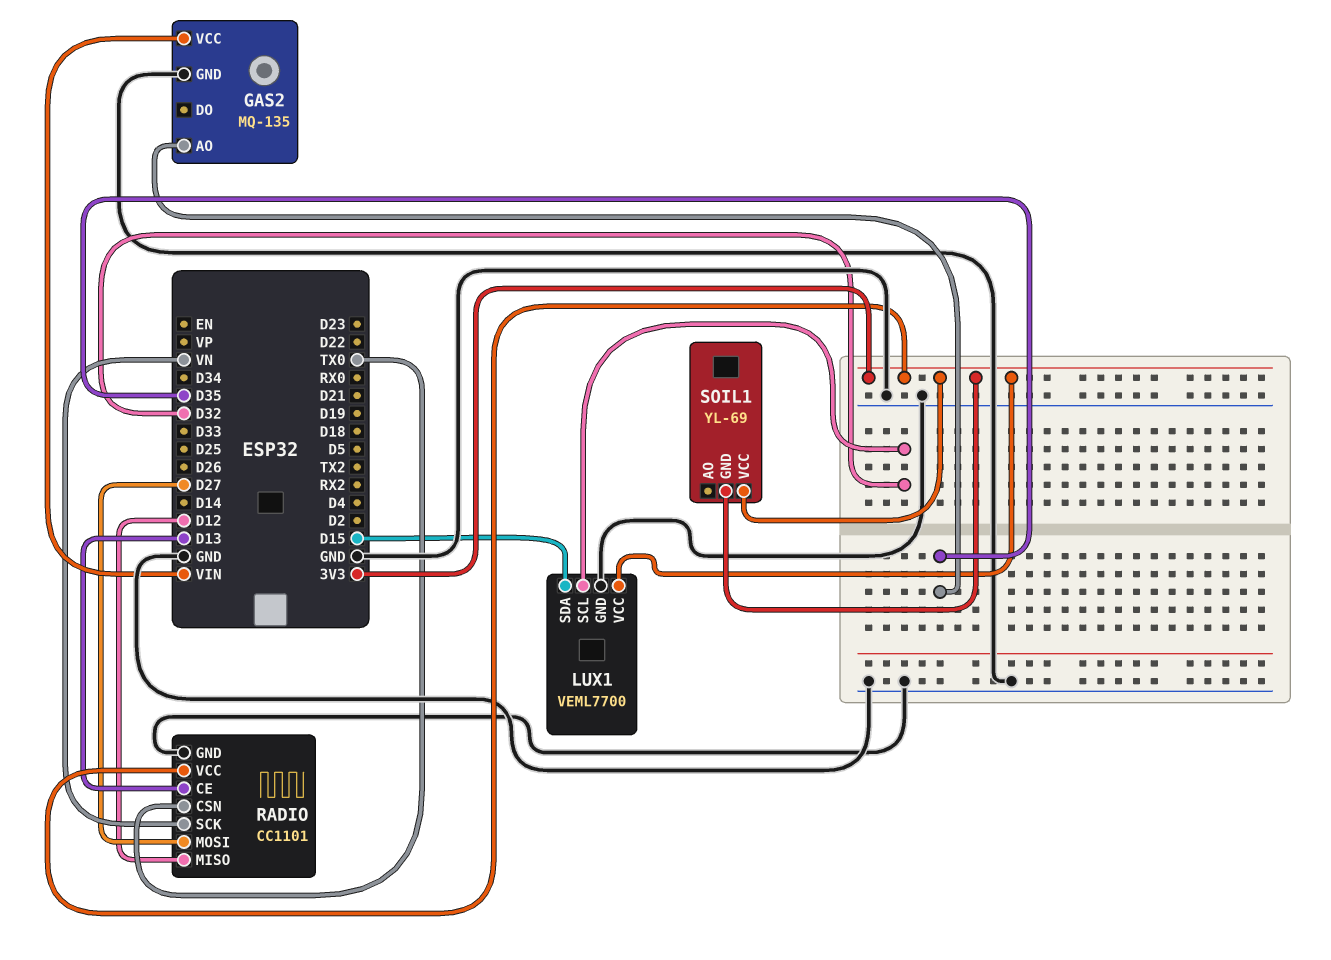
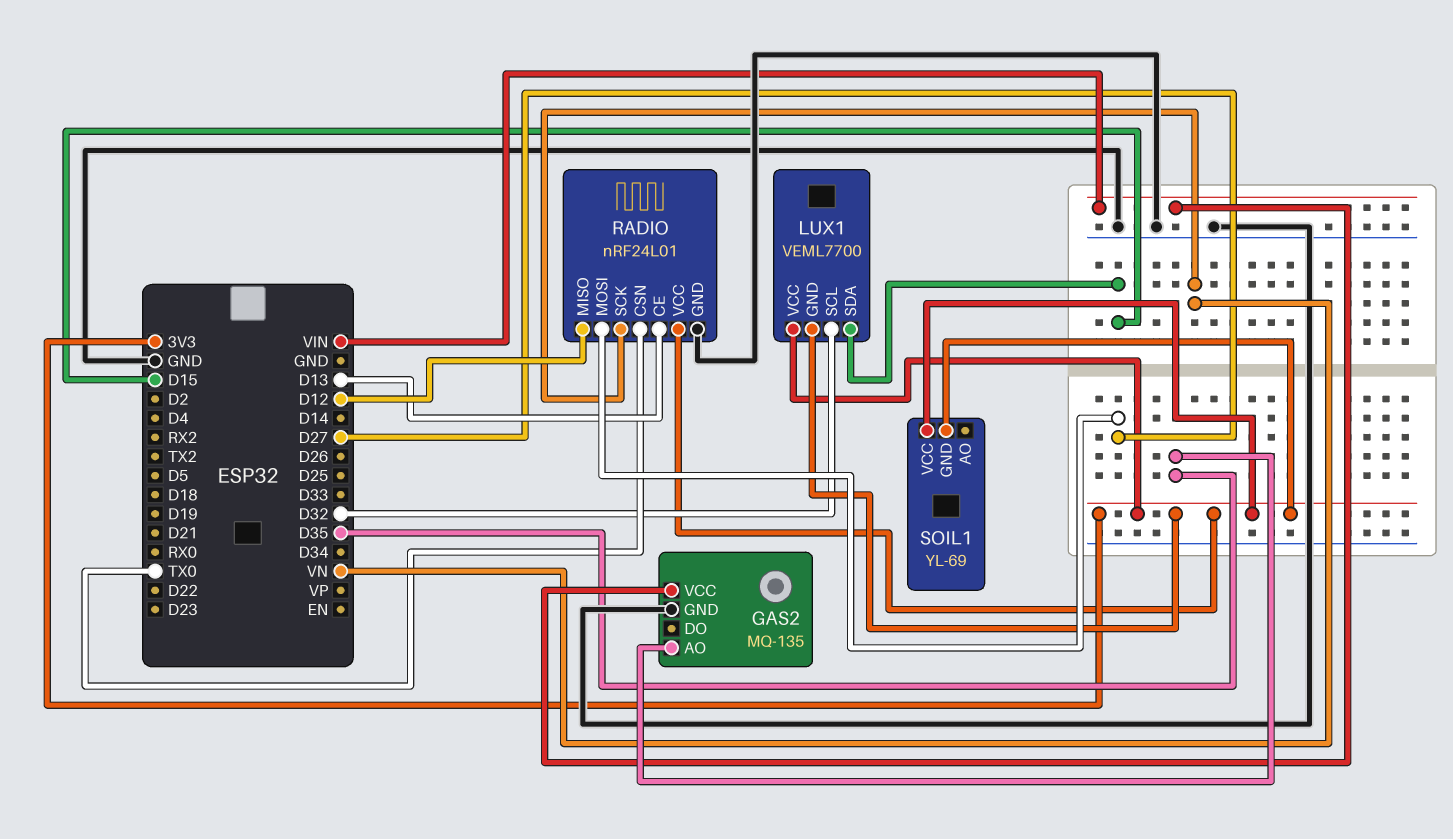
LUX1 pin GND: GND -> 3V3
RADIO: CC1101 -> nRF24L01

